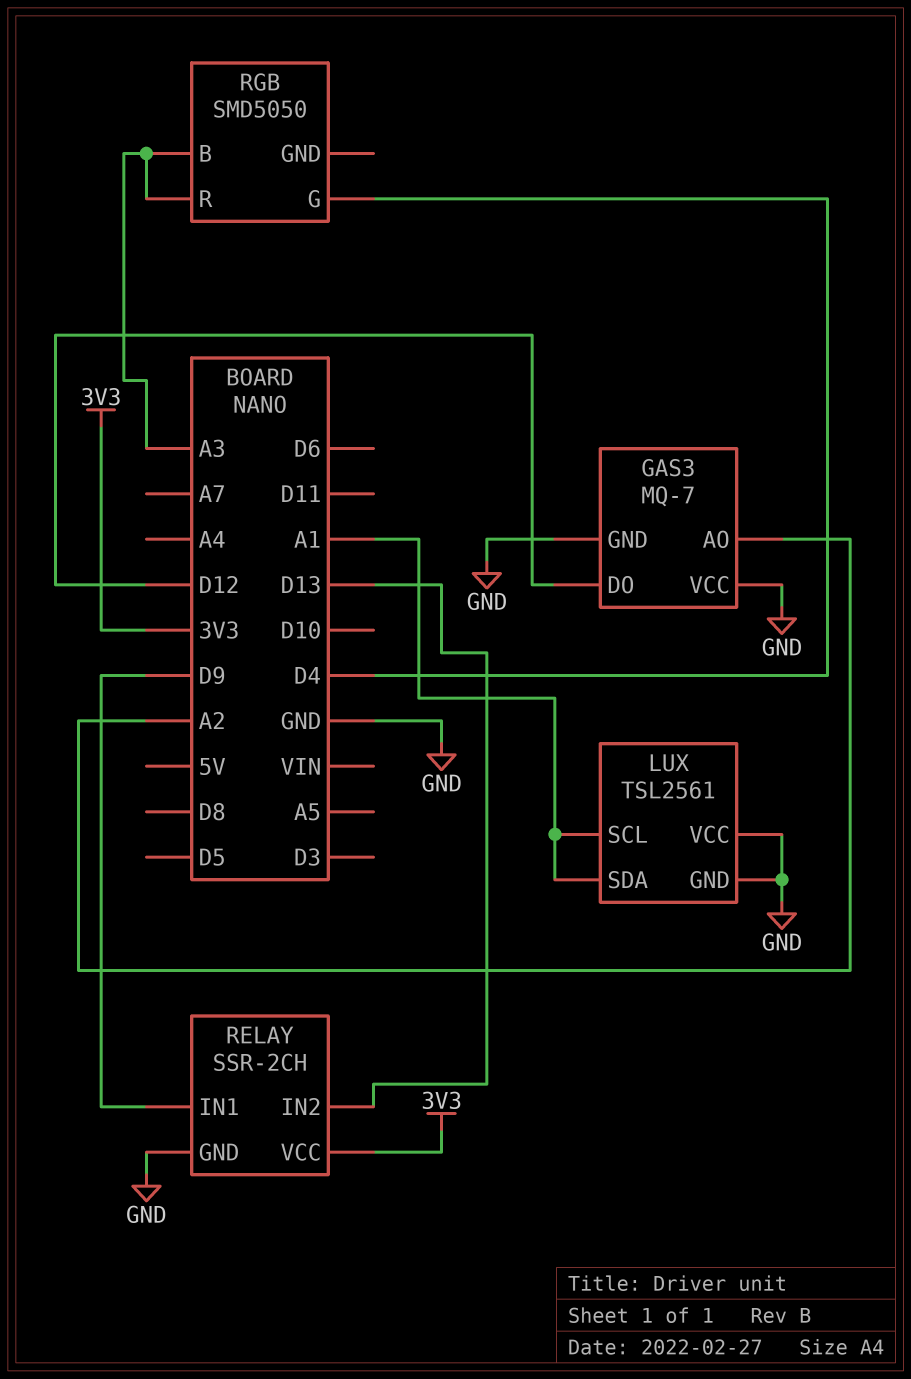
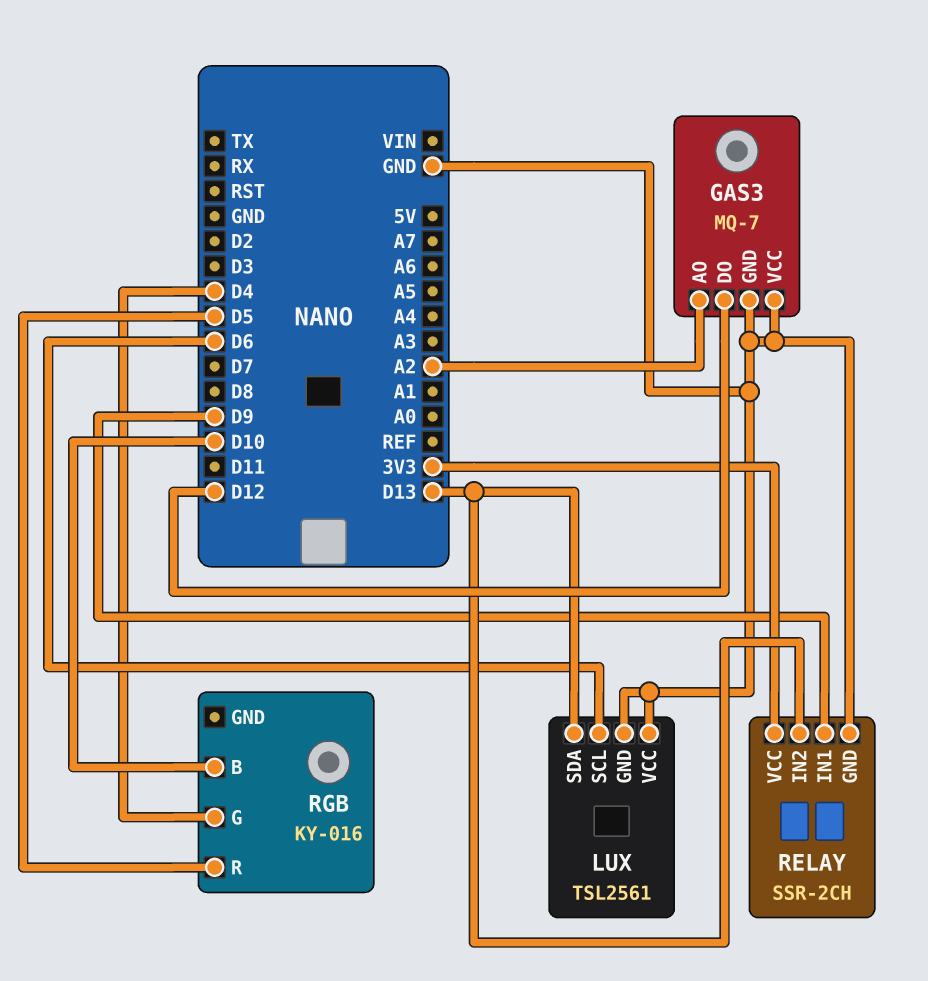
LUX pin SCL: A1 -> D6
LUX pin SDA: A1 -> D13
RGB: SMD5050 -> KY-016
RGB pin B: A3 -> D10
RGB pin R: A3 -> D5

